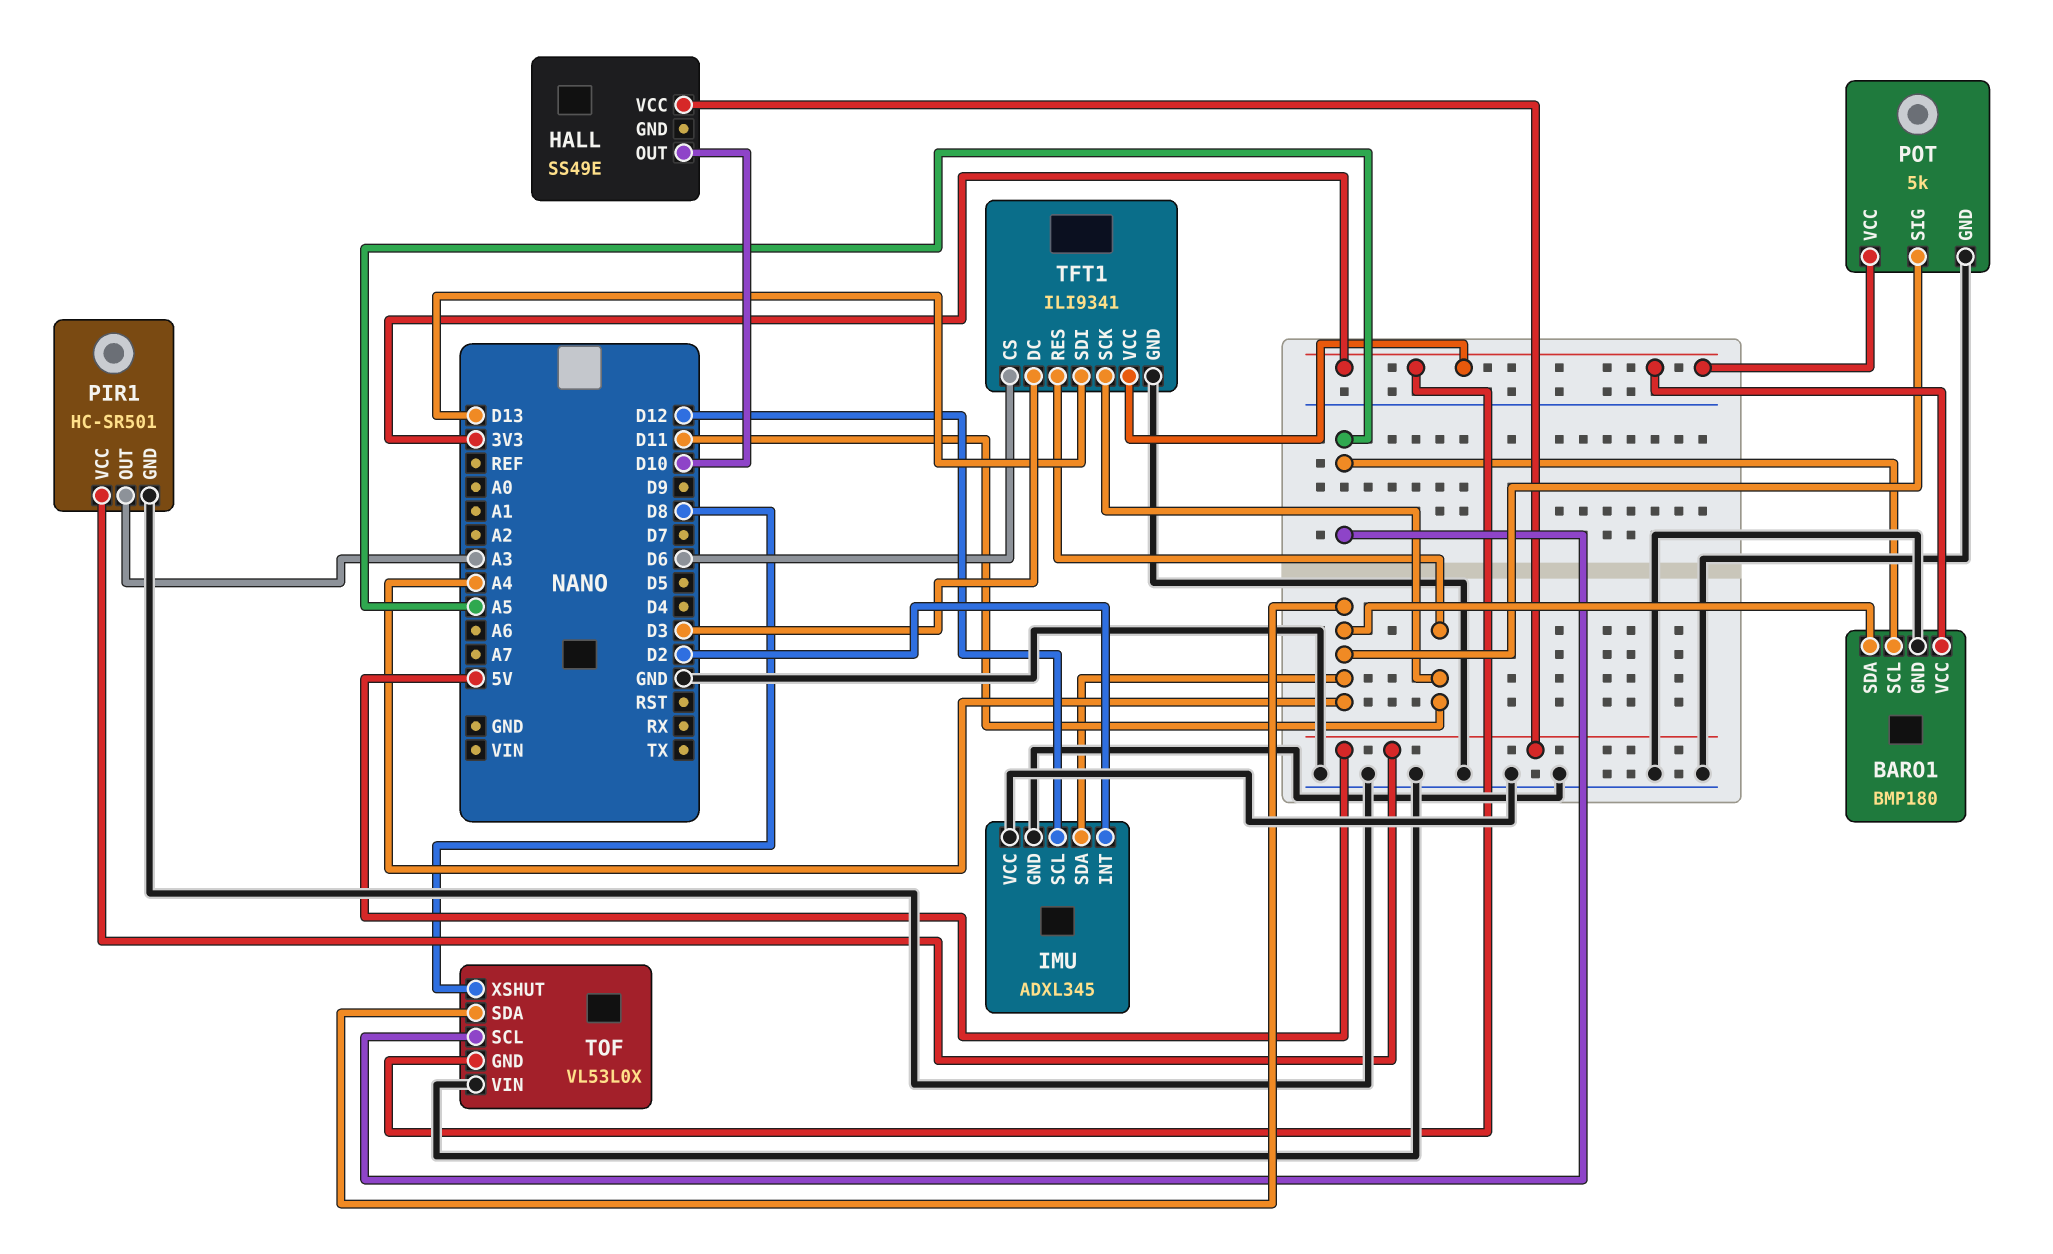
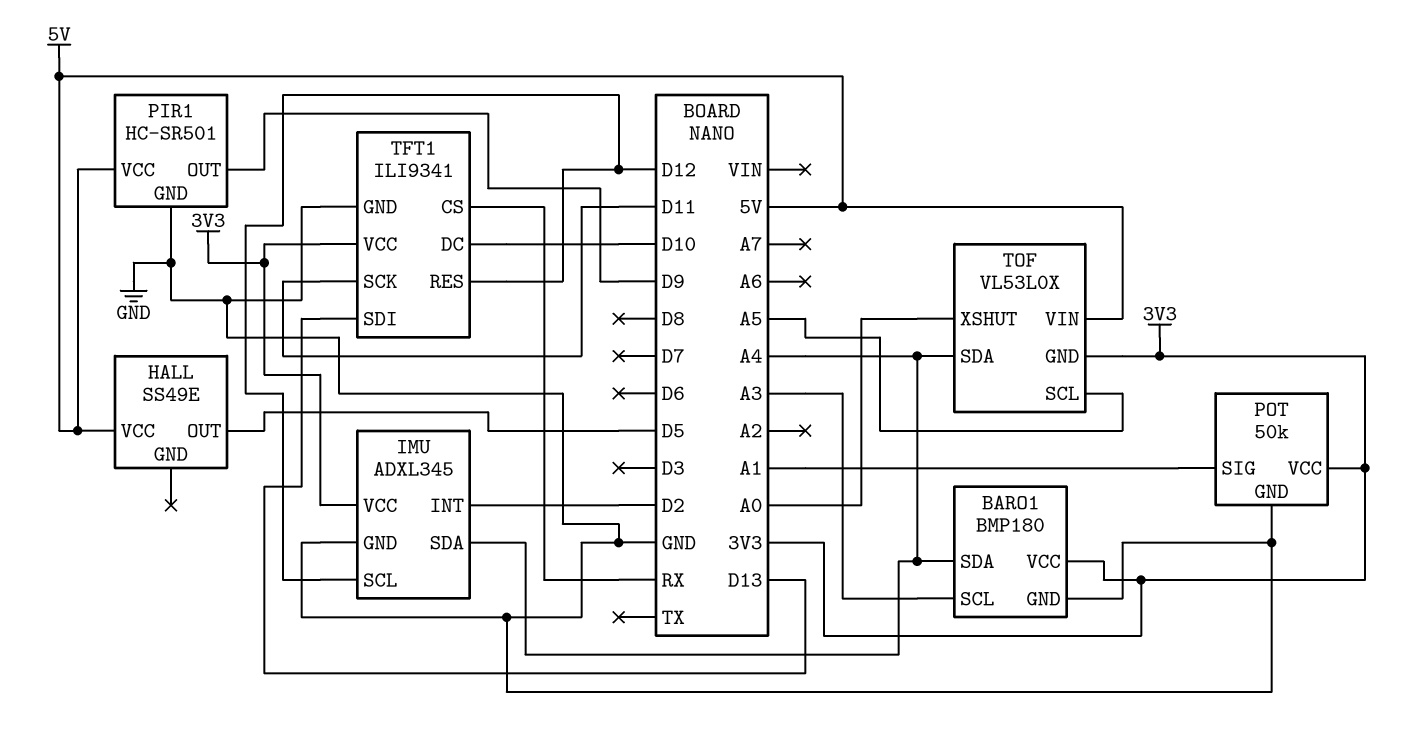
BARO1 pin SCL: A5 -> A3
HALL pin OUT: D10 -> D5
IMU pin VCC: GND -> 3V3
PIR1 pin OUT: A3 -> D9
POT: 5k -> 50k
POT pin SIG: A4 -> A1
TFT1 pin CS: D6 -> RX
TFT1 pin DC: D3 -> D10
TFT1 pin RES: D11 -> D12
TOF pin VIN: GND -> 5V
TOF pin XSHUT: D8 -> A0

